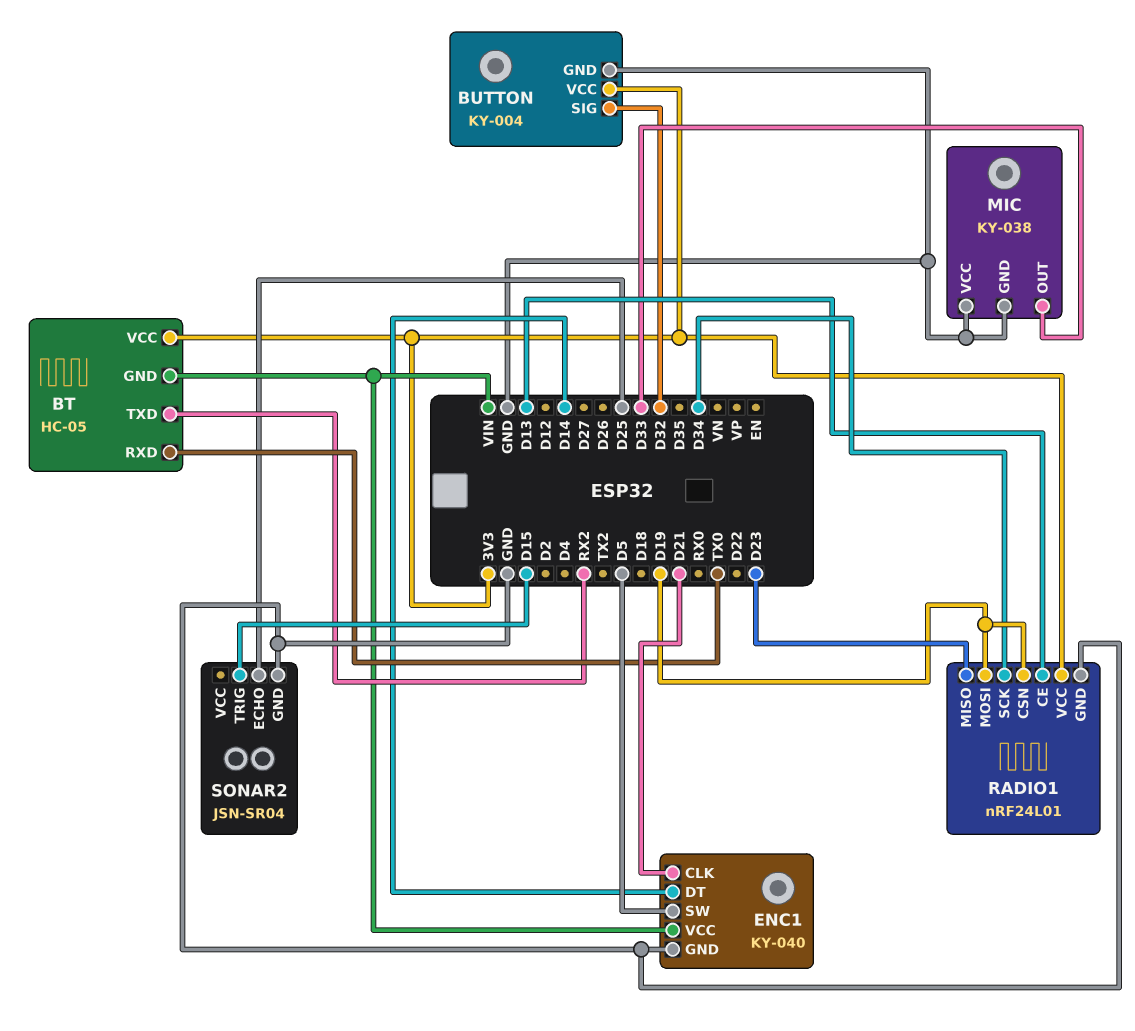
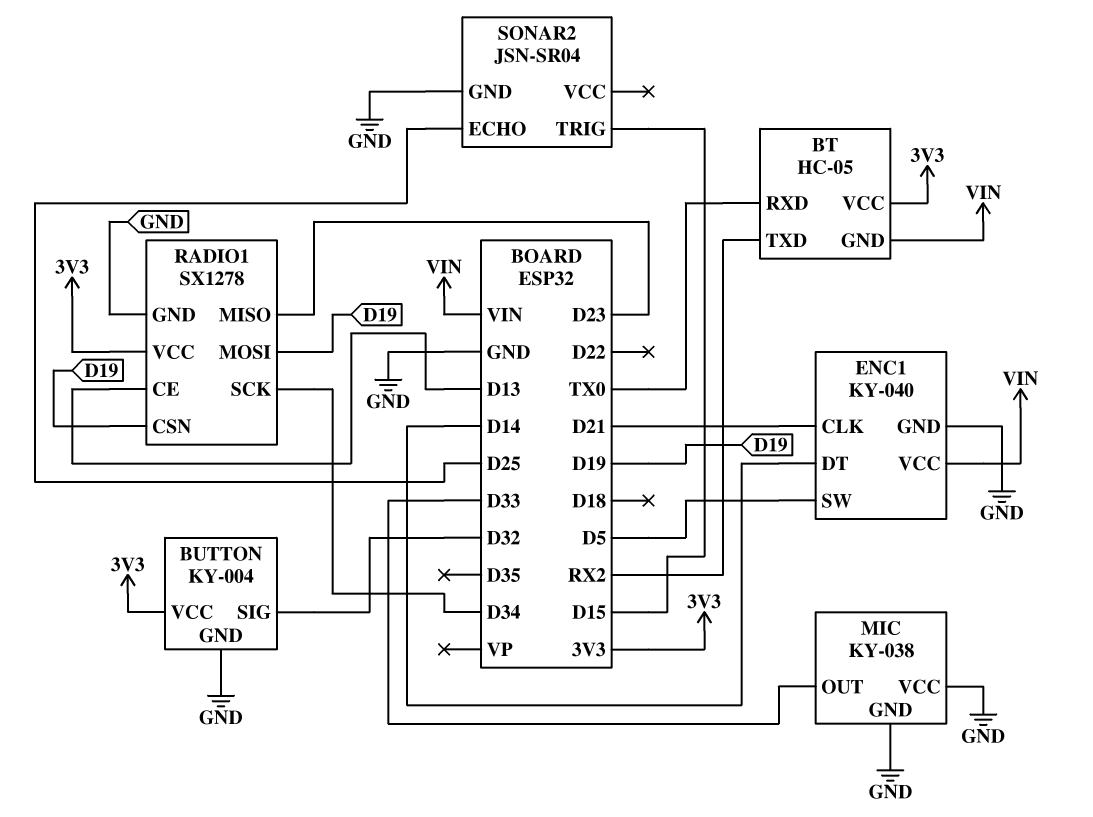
RADIO1: nRF24L01 -> SX1278

